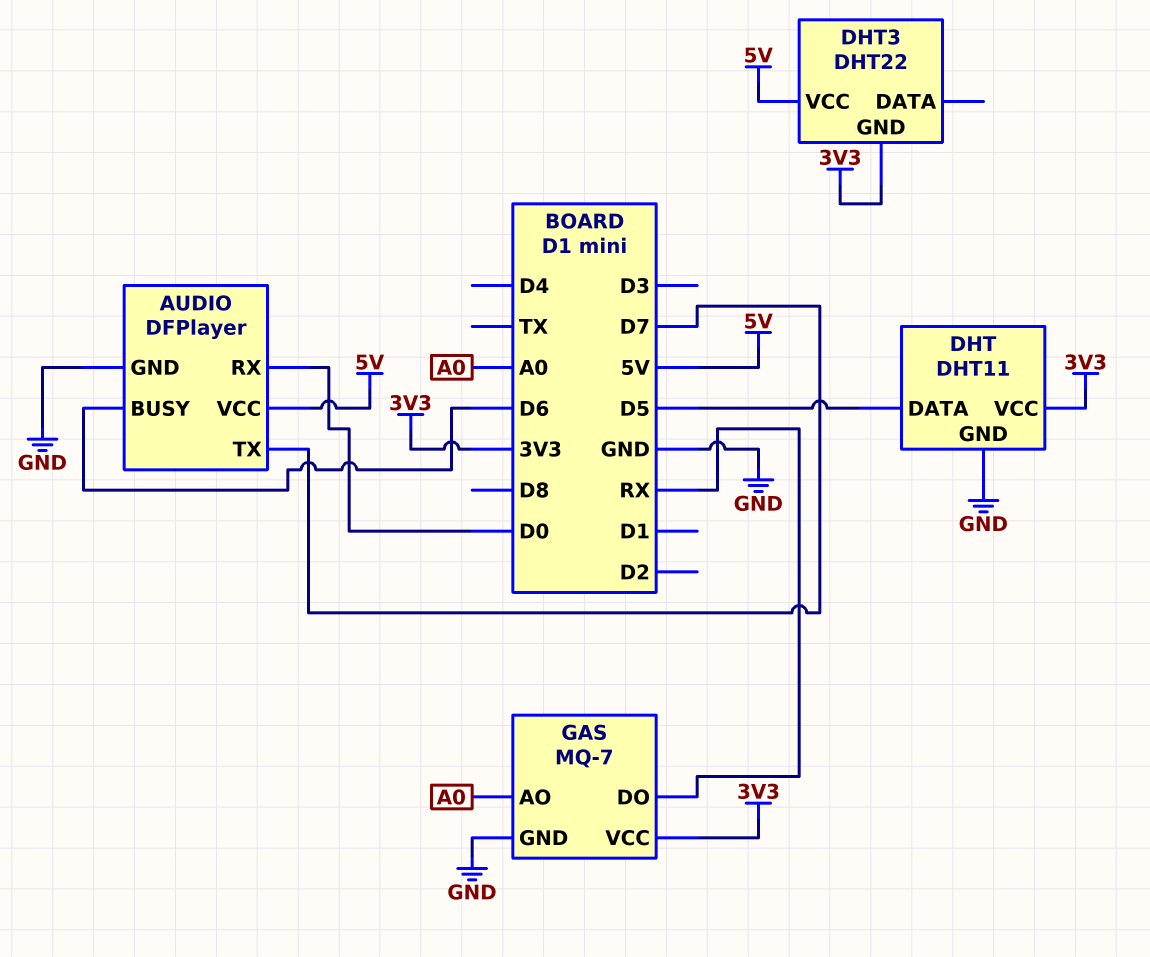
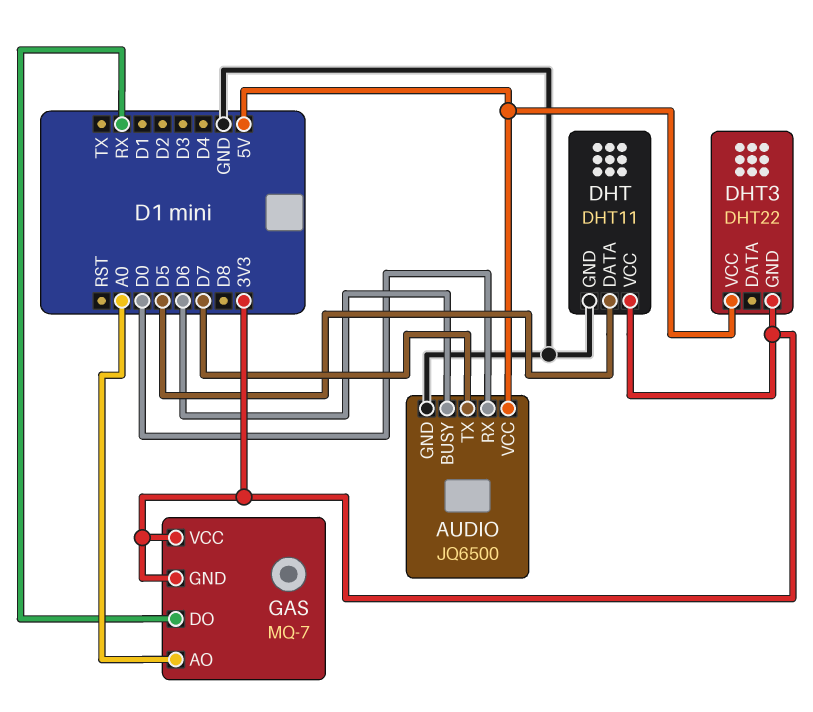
AUDIO: DFPlayer -> JQ6500
GAS pin GND: GND -> 3V3

